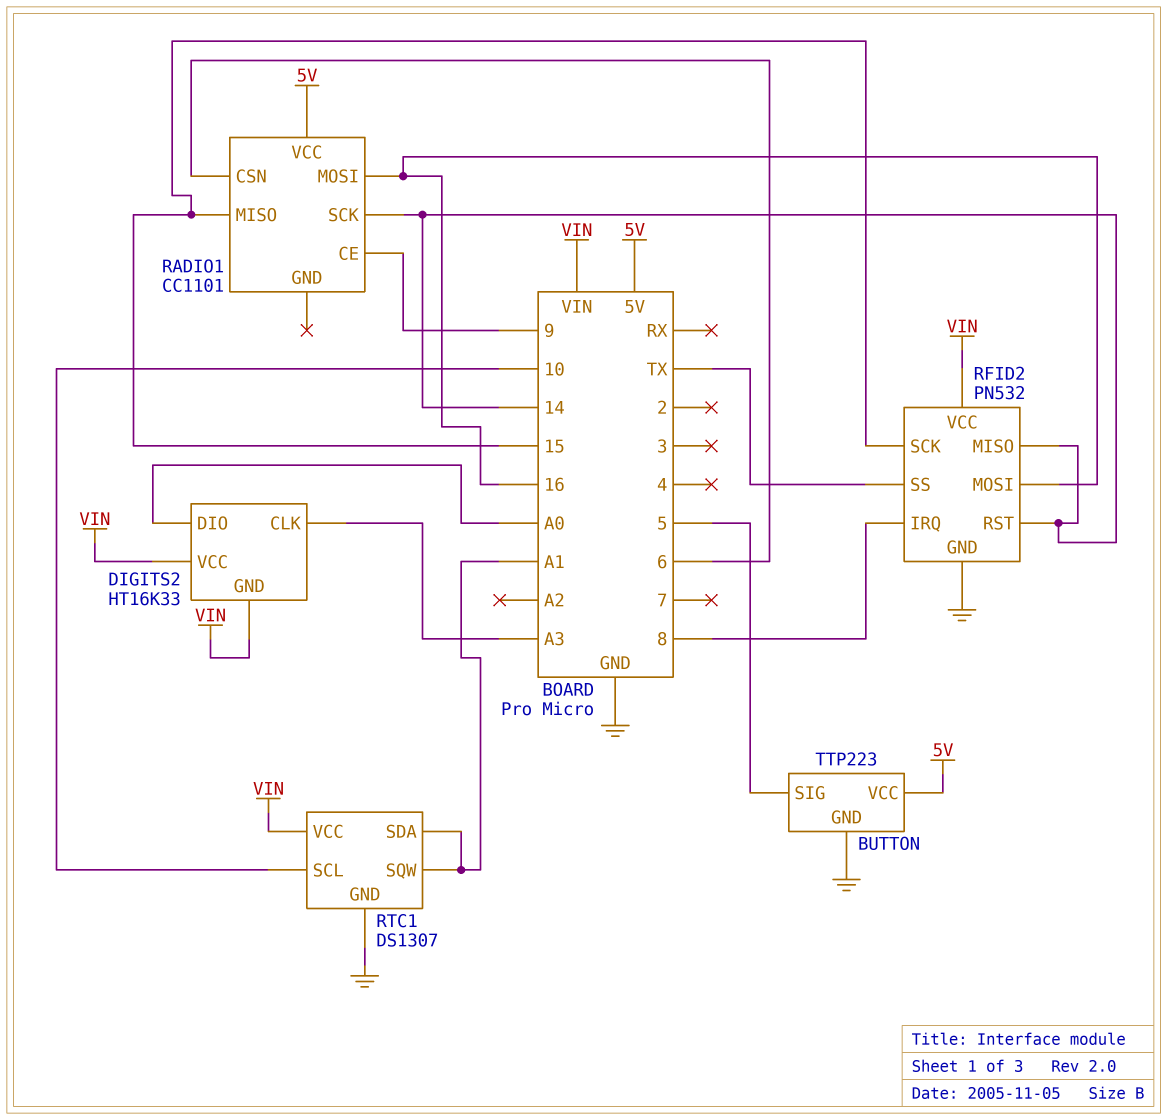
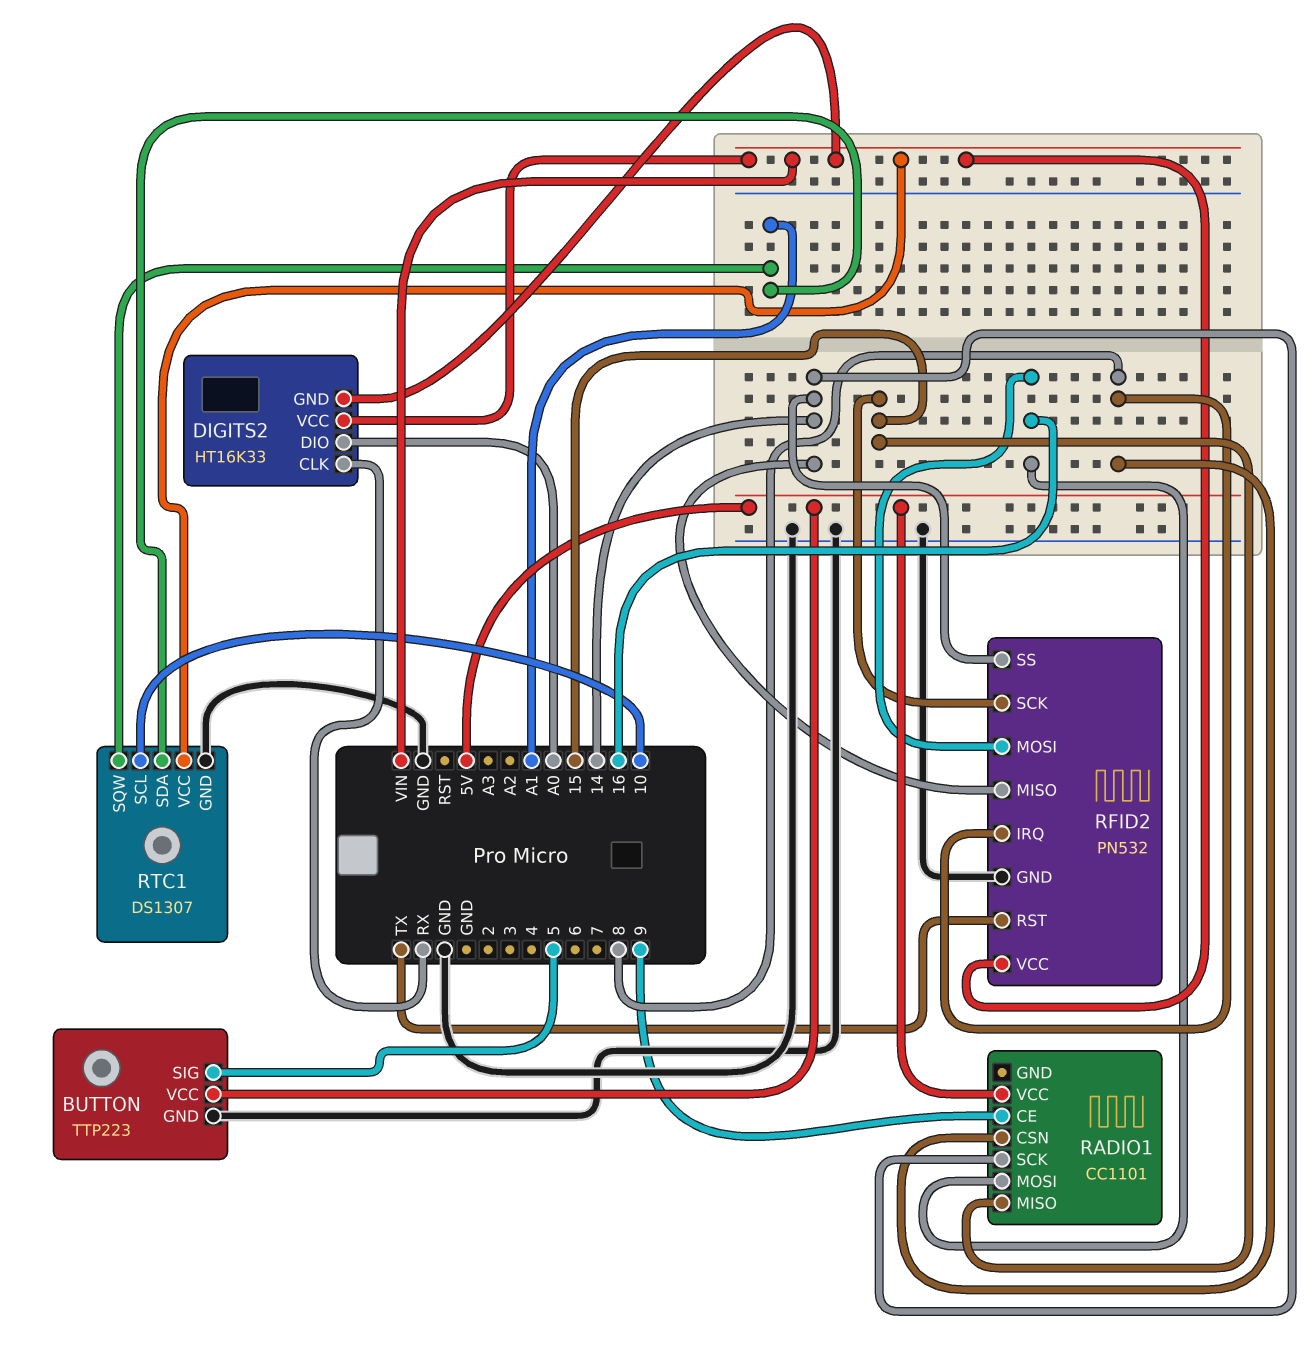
DIGITS2 pin CLK: A3 -> RX
RADIO1 pin CSN: 6 -> 8
RFID2 pin RST: 14 -> TX
RFID2 pin SS: TX -> 14

